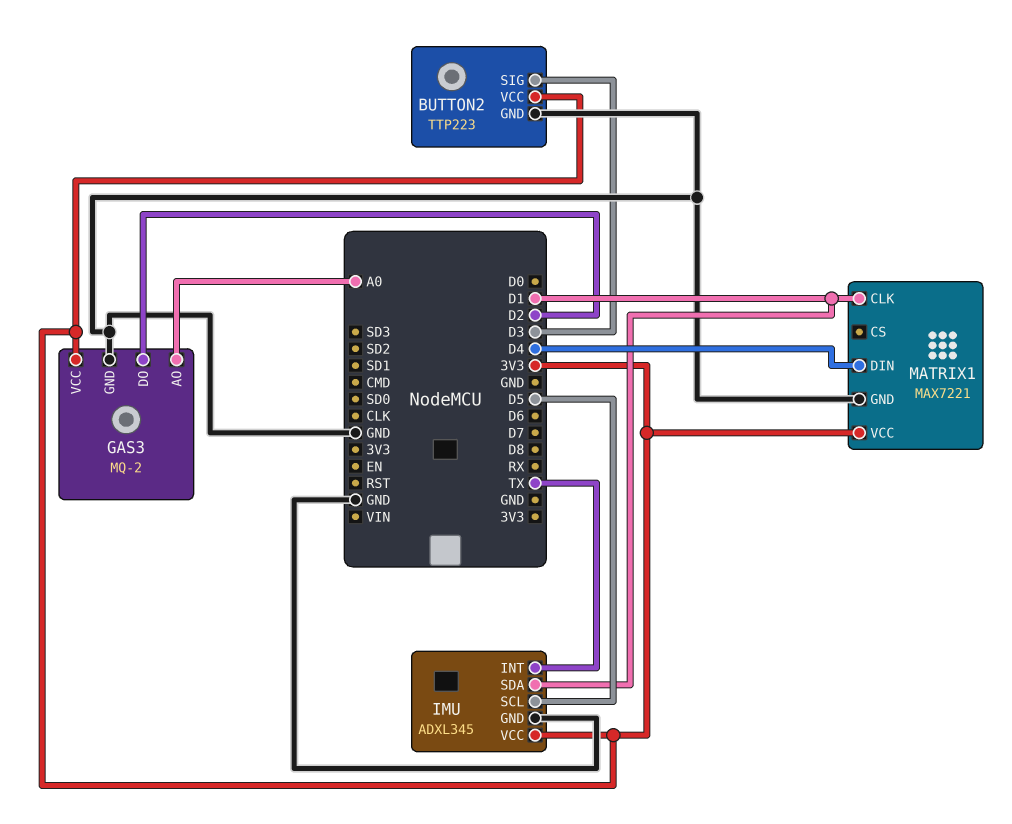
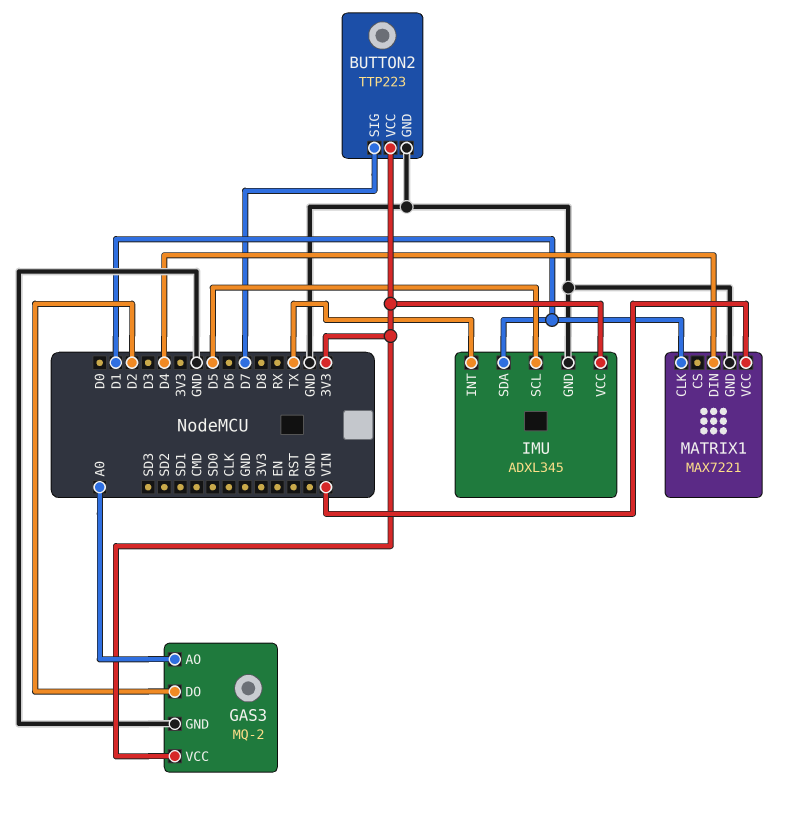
BUTTON2 pin SIG: D3 -> D7
MATRIX1 pin VCC: 3V3 -> VIN

